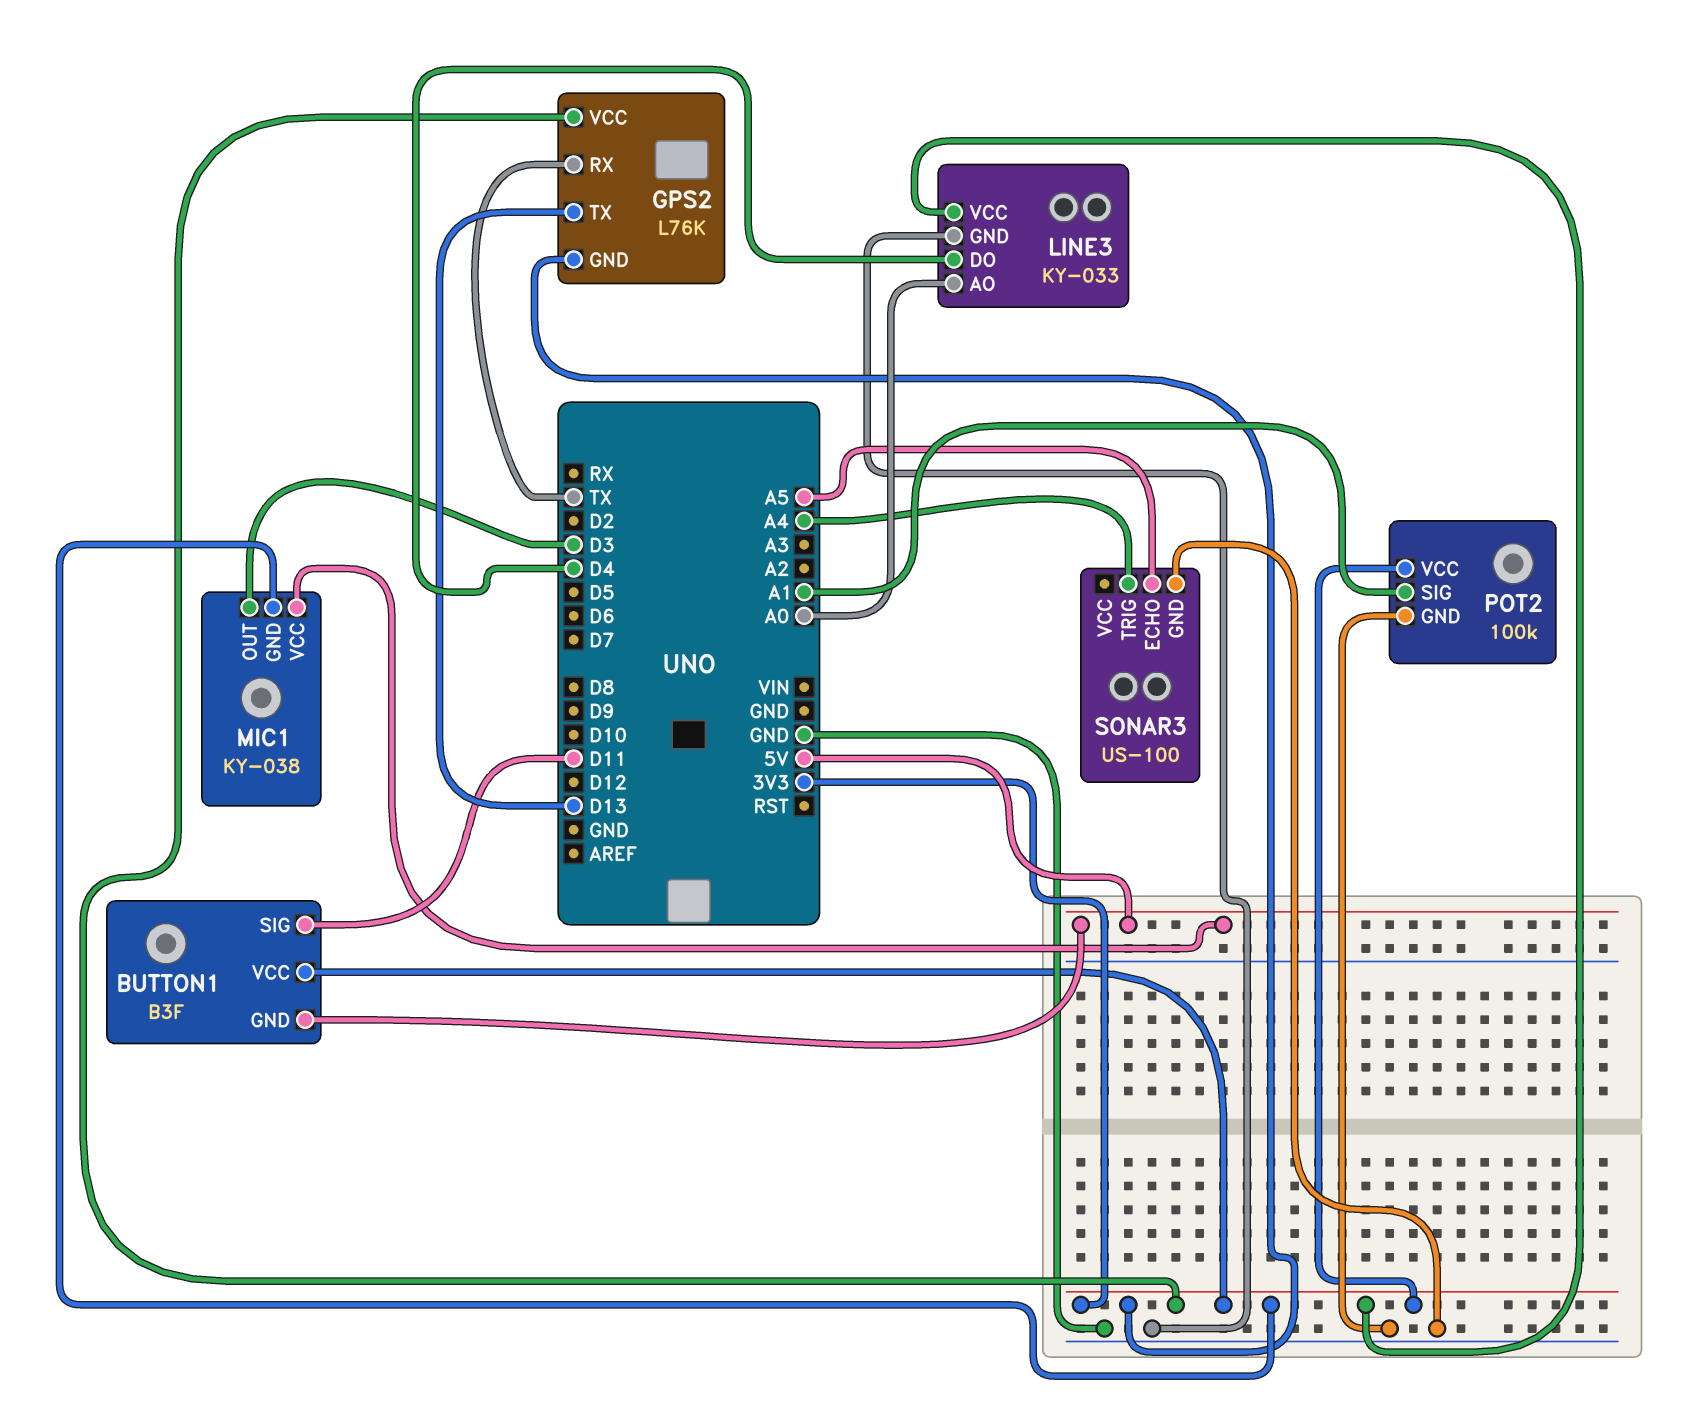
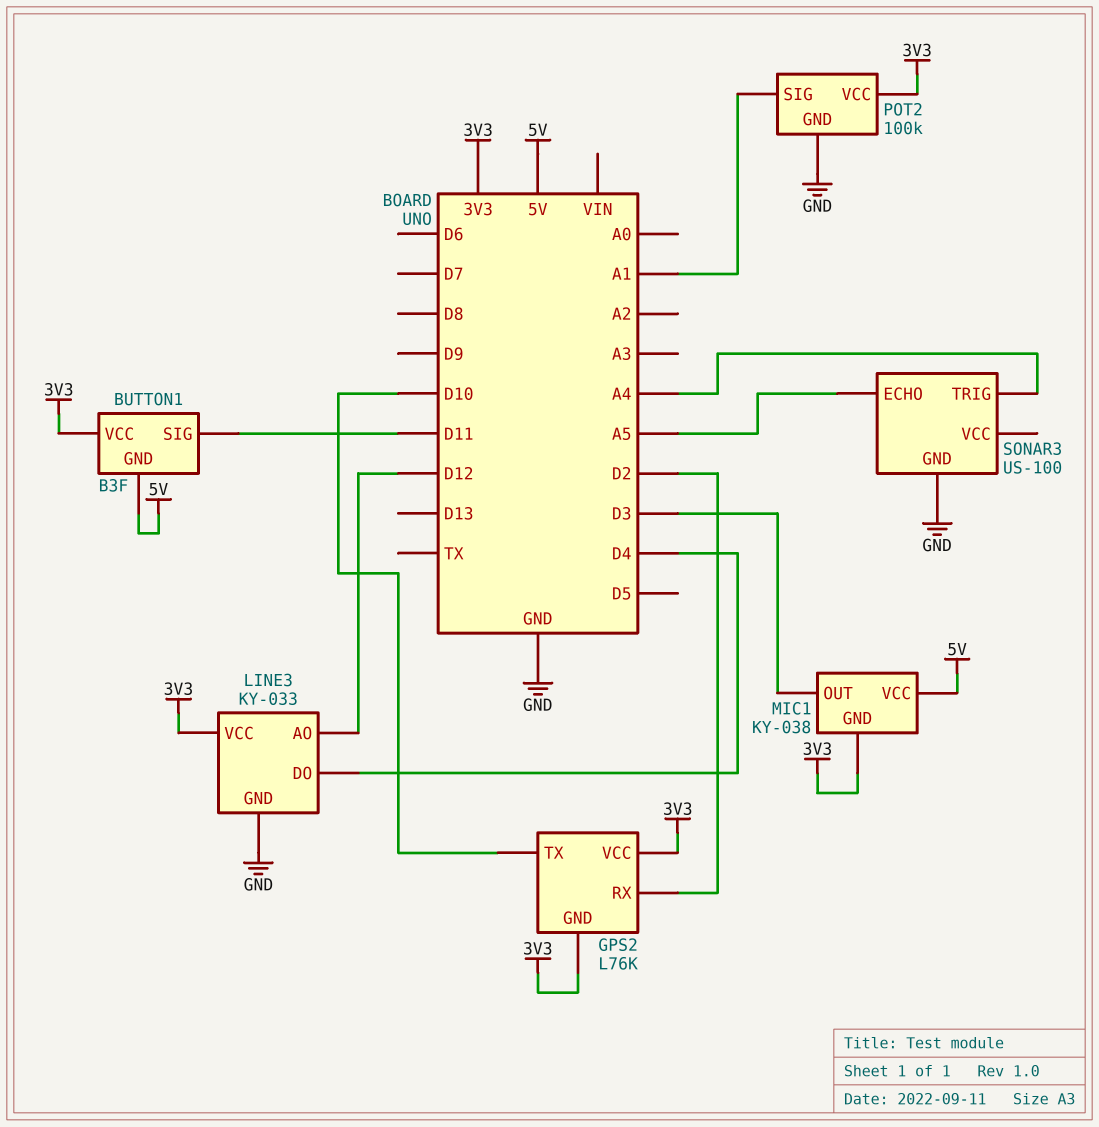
GPS2 pin RX: TX -> D2
GPS2 pin TX: D13 -> D10
LINE3 pin AO: A0 -> D12

